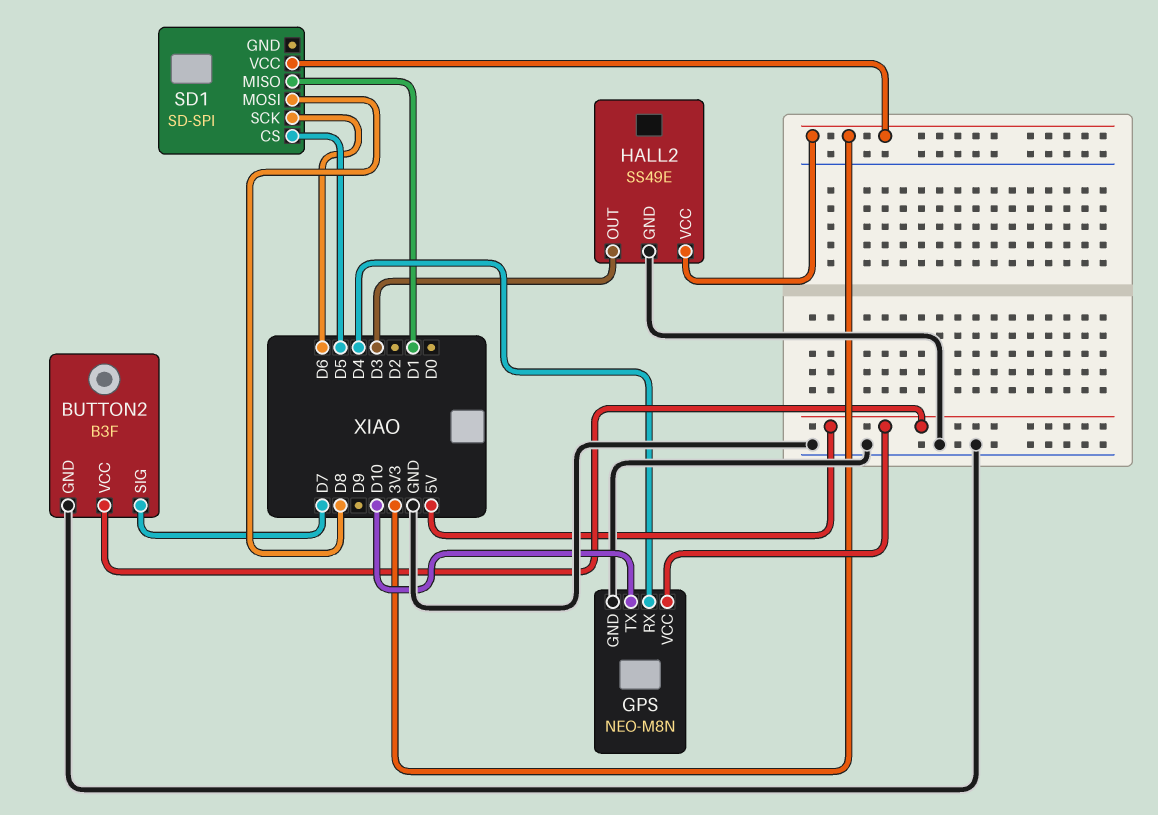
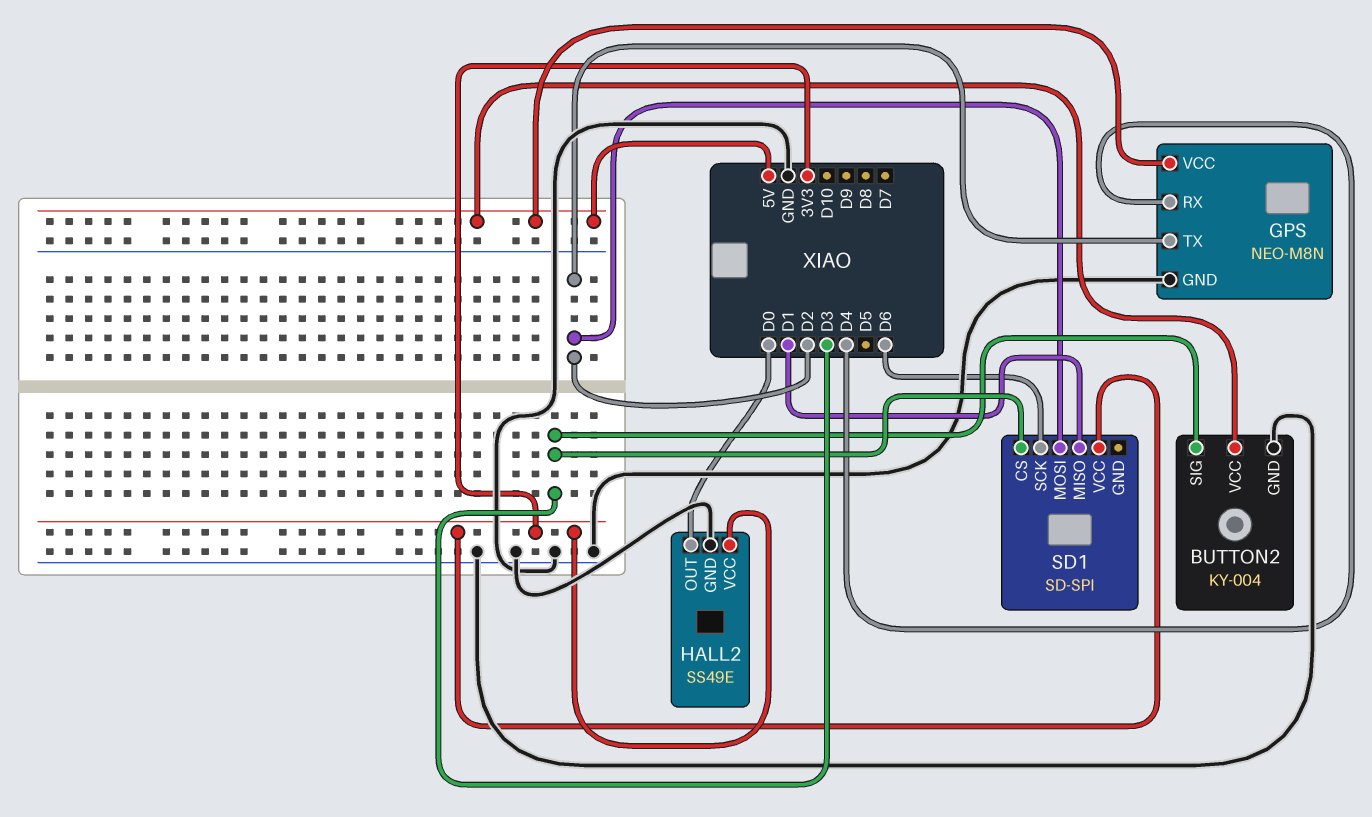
BUTTON2: B3F -> KY-004
BUTTON2 pin SIG: D7 -> D3
GPS pin TX: D10 -> D2
HALL2 pin OUT: D3 -> D0
SD1 pin CS: D5 -> D3
SD1 pin MOSI: D8 -> D2

